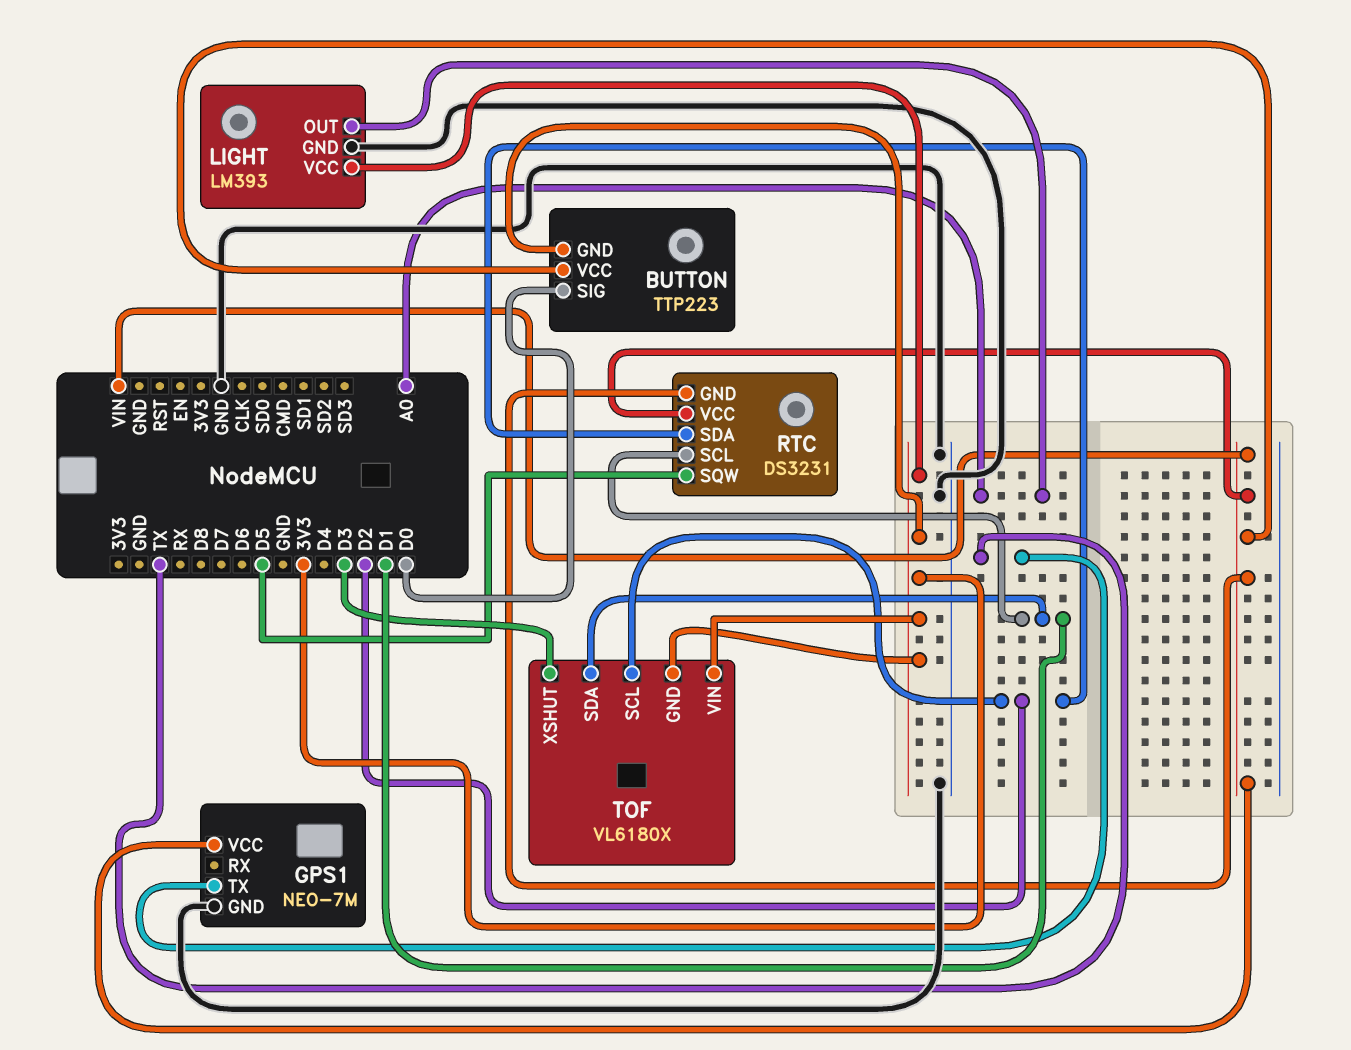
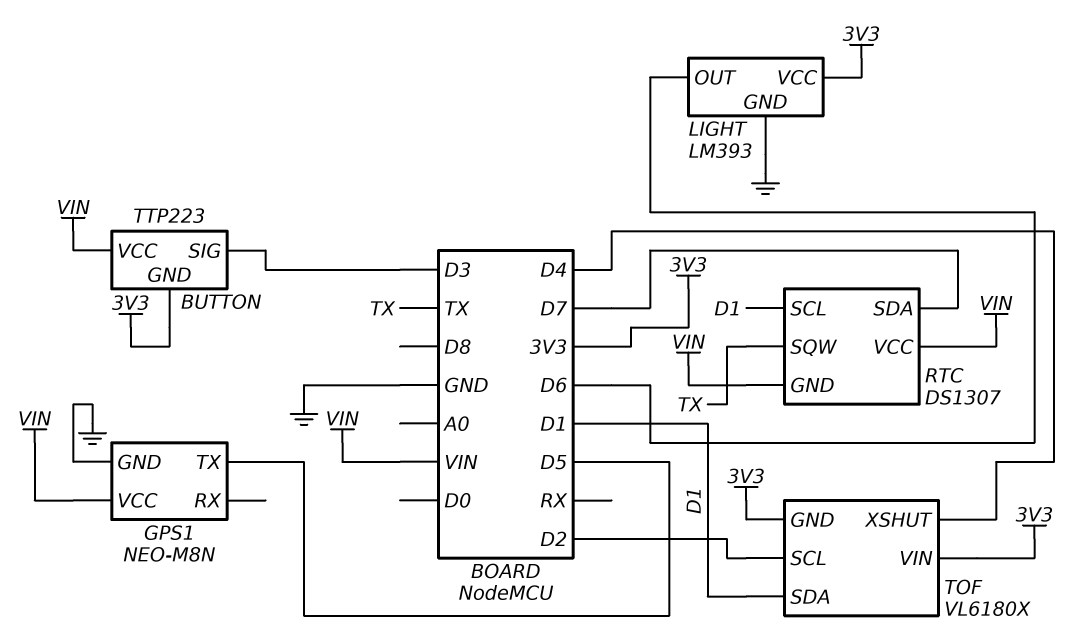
BUTTON pin SIG: D0 -> D3
GPS1: NEO-7M -> NEO-M8N
GPS1 pin TX: TX -> D5
LIGHT pin OUT: A0 -> D6
RTC: DS3231 -> DS1307
RTC pin SDA: D2 -> D7
RTC pin SQW: D5 -> TX
TOF pin XSHUT: D3 -> D4

